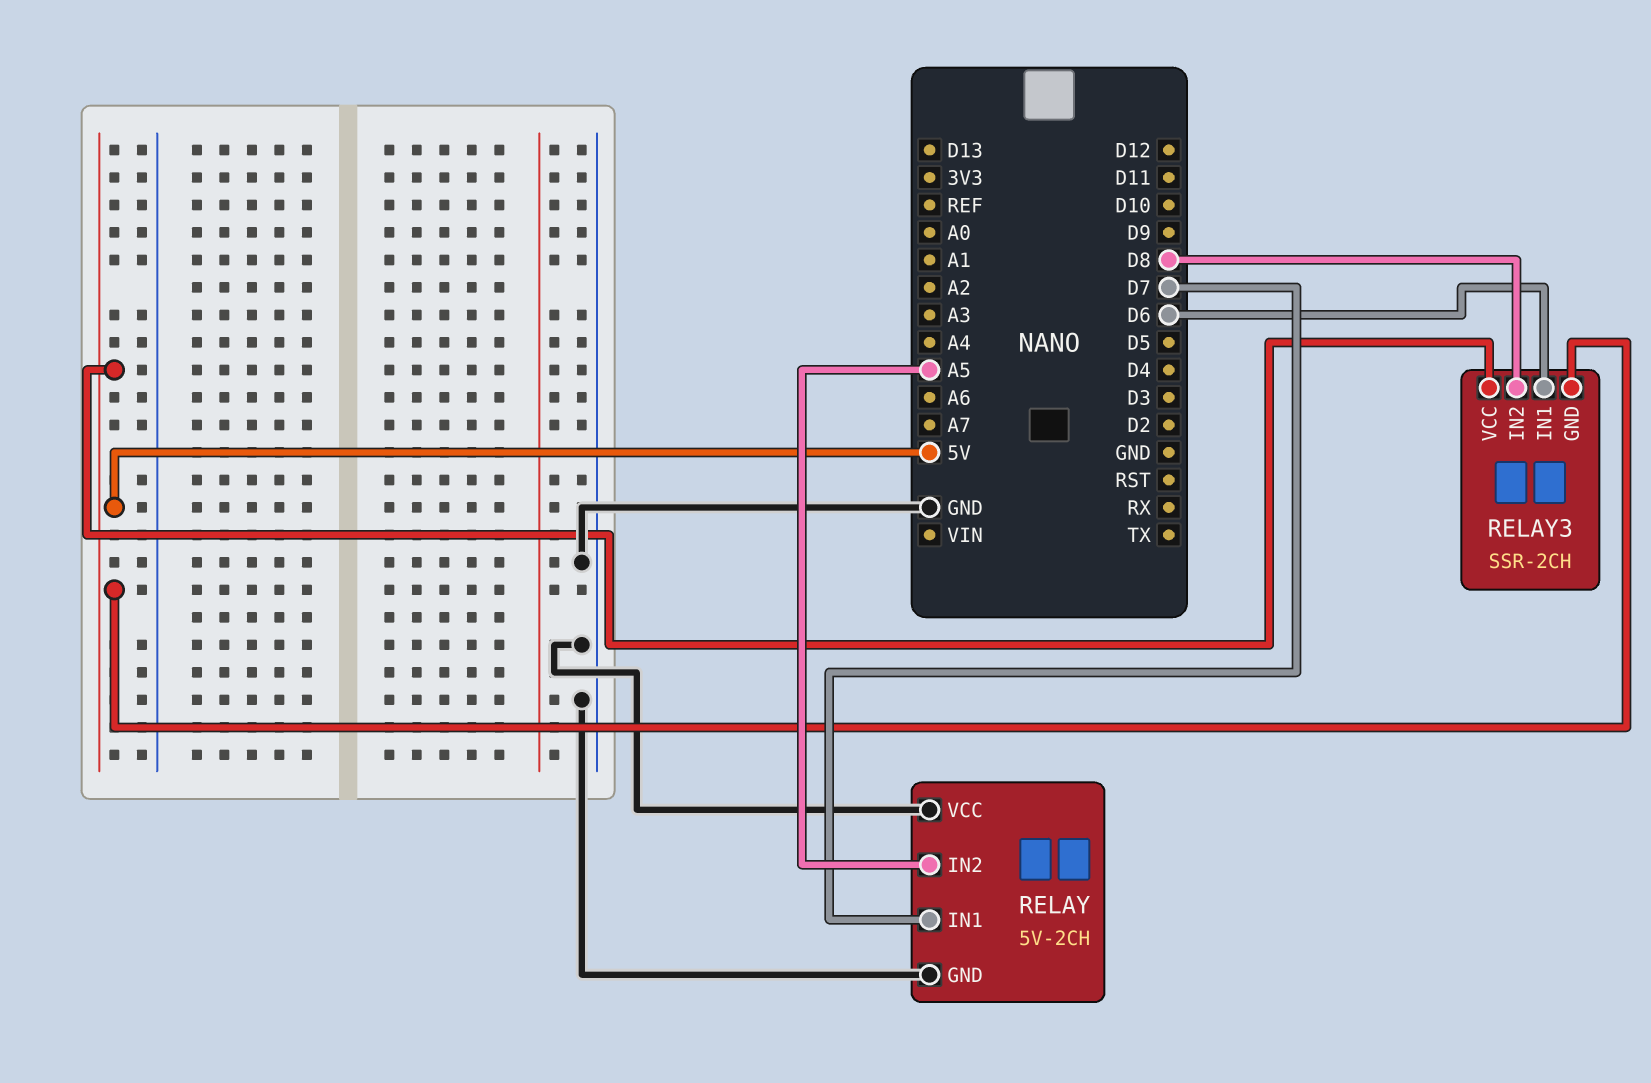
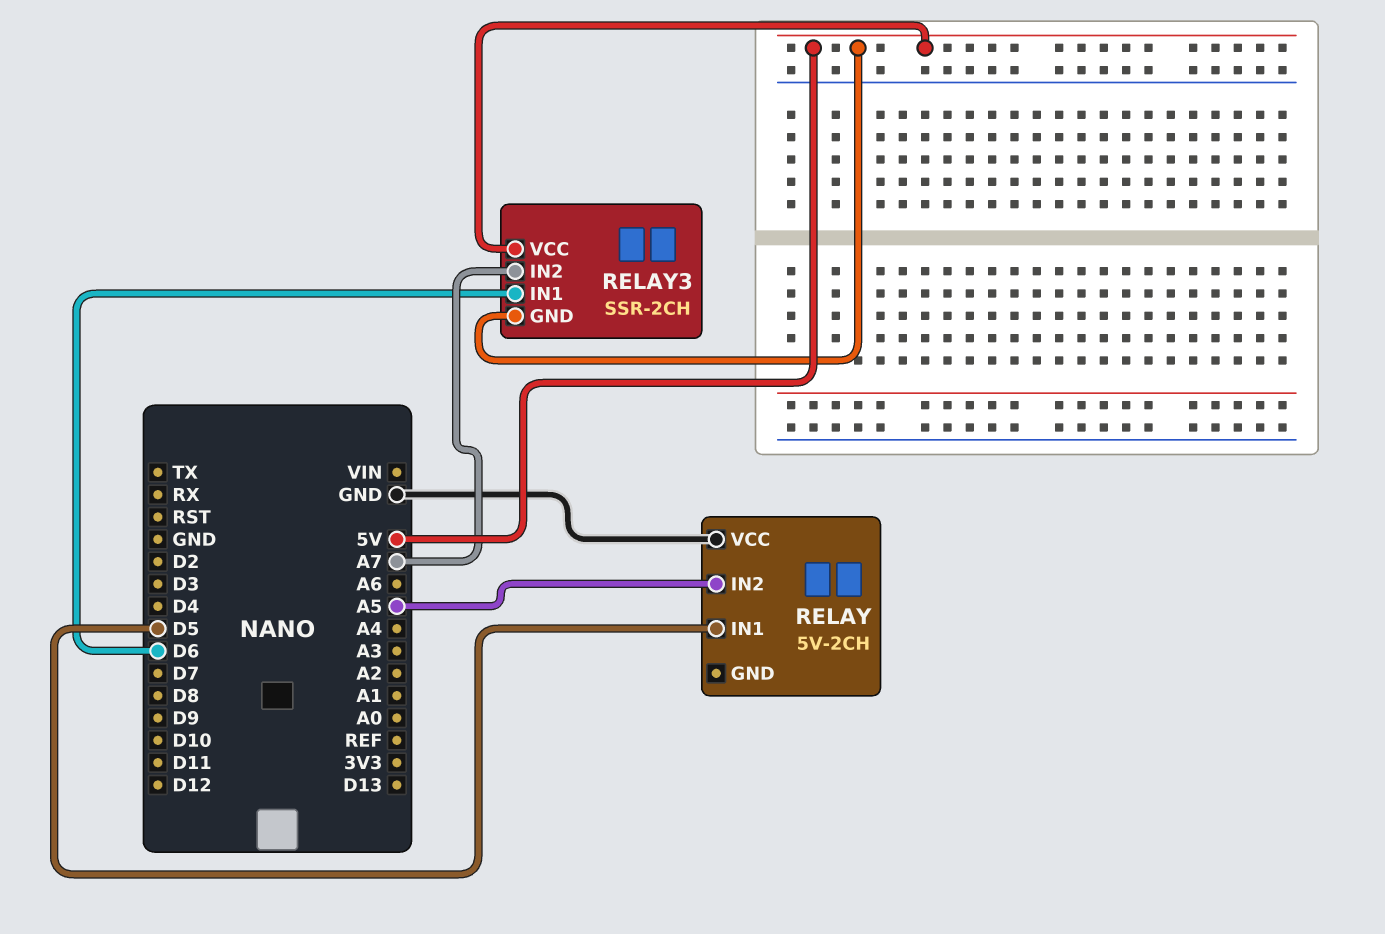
RELAY pin GND: GND -> none
RELAY pin IN1: D7 -> D5
RELAY3 pin IN2: D8 -> A7

